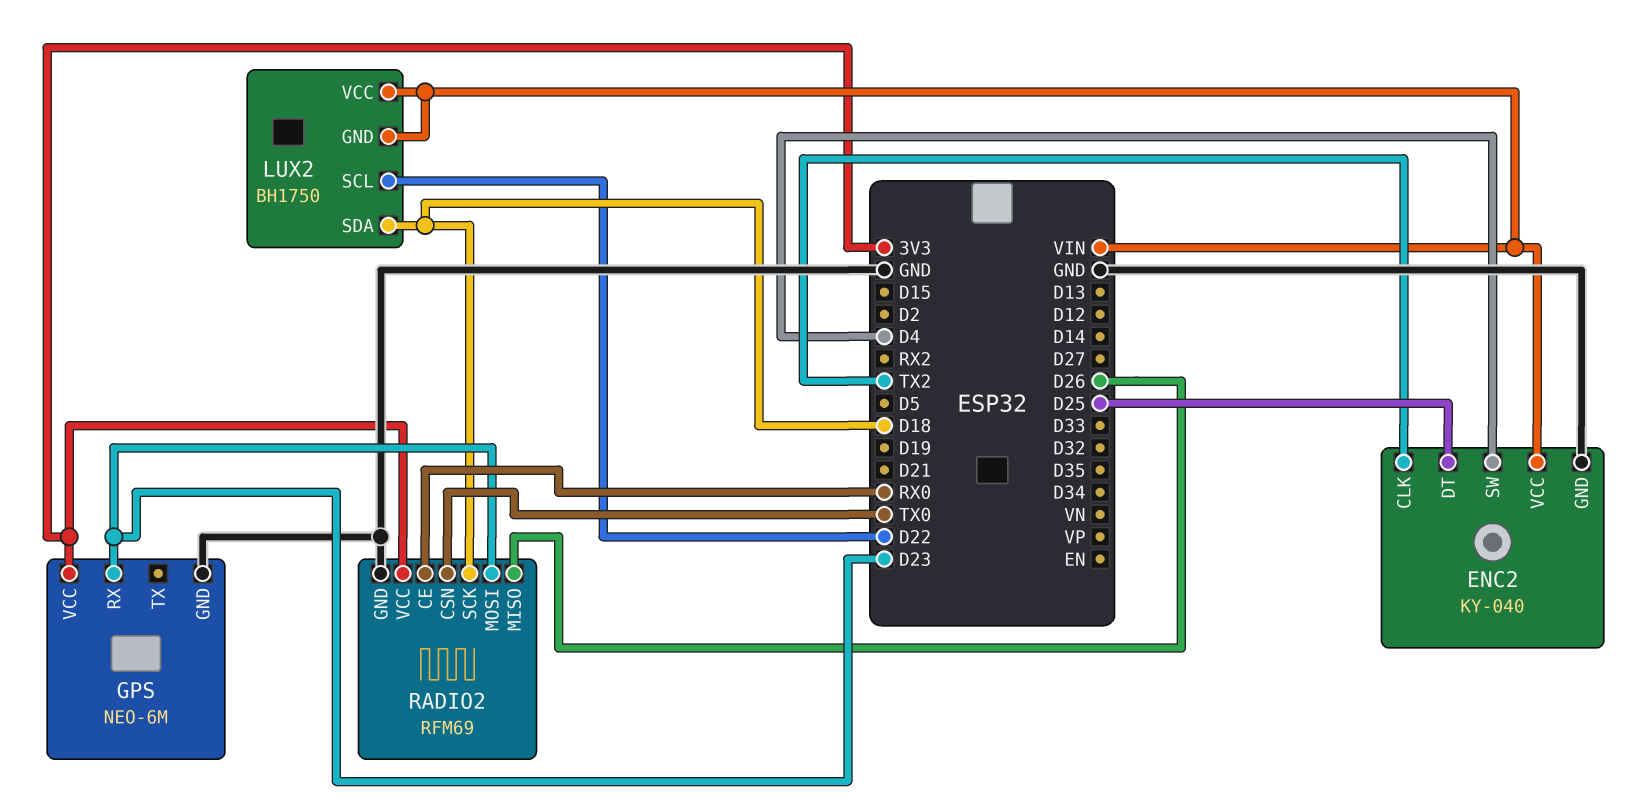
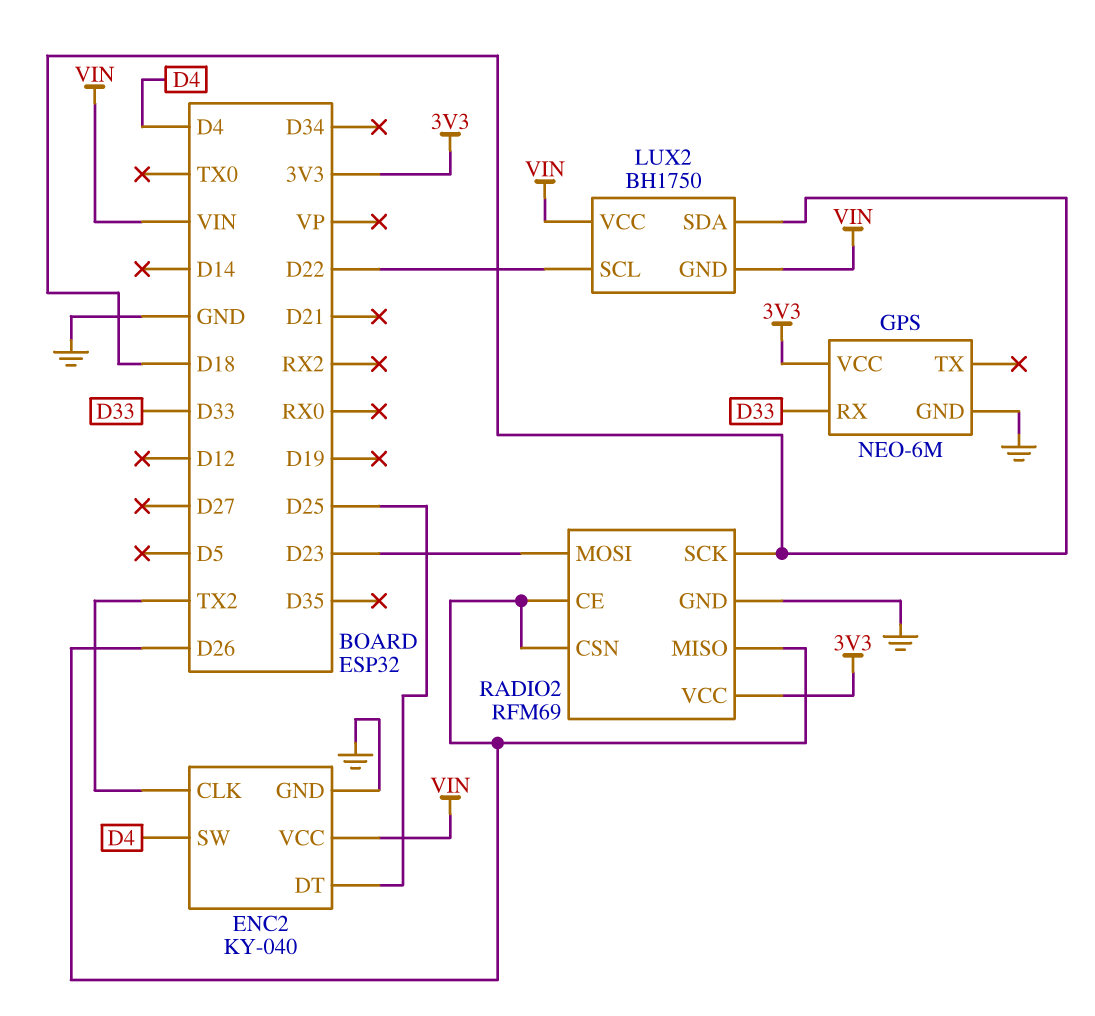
GPS pin RX: D23 -> D33
RADIO2 pin CE: RX0 -> D26
RADIO2 pin CSN: TX0 -> D26

